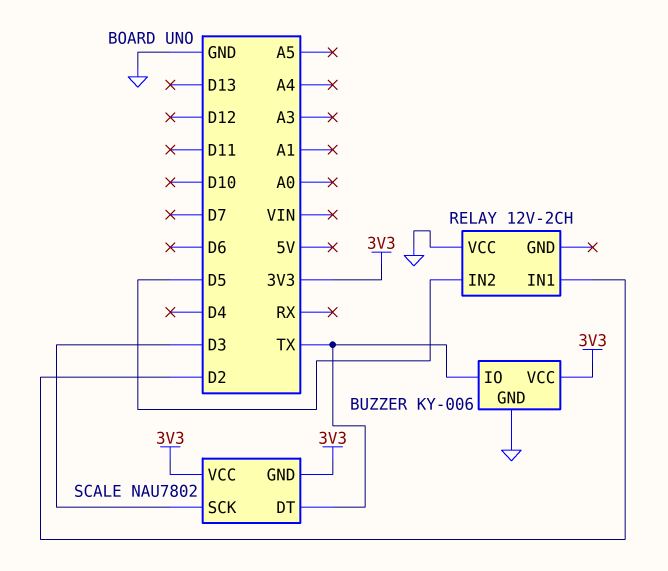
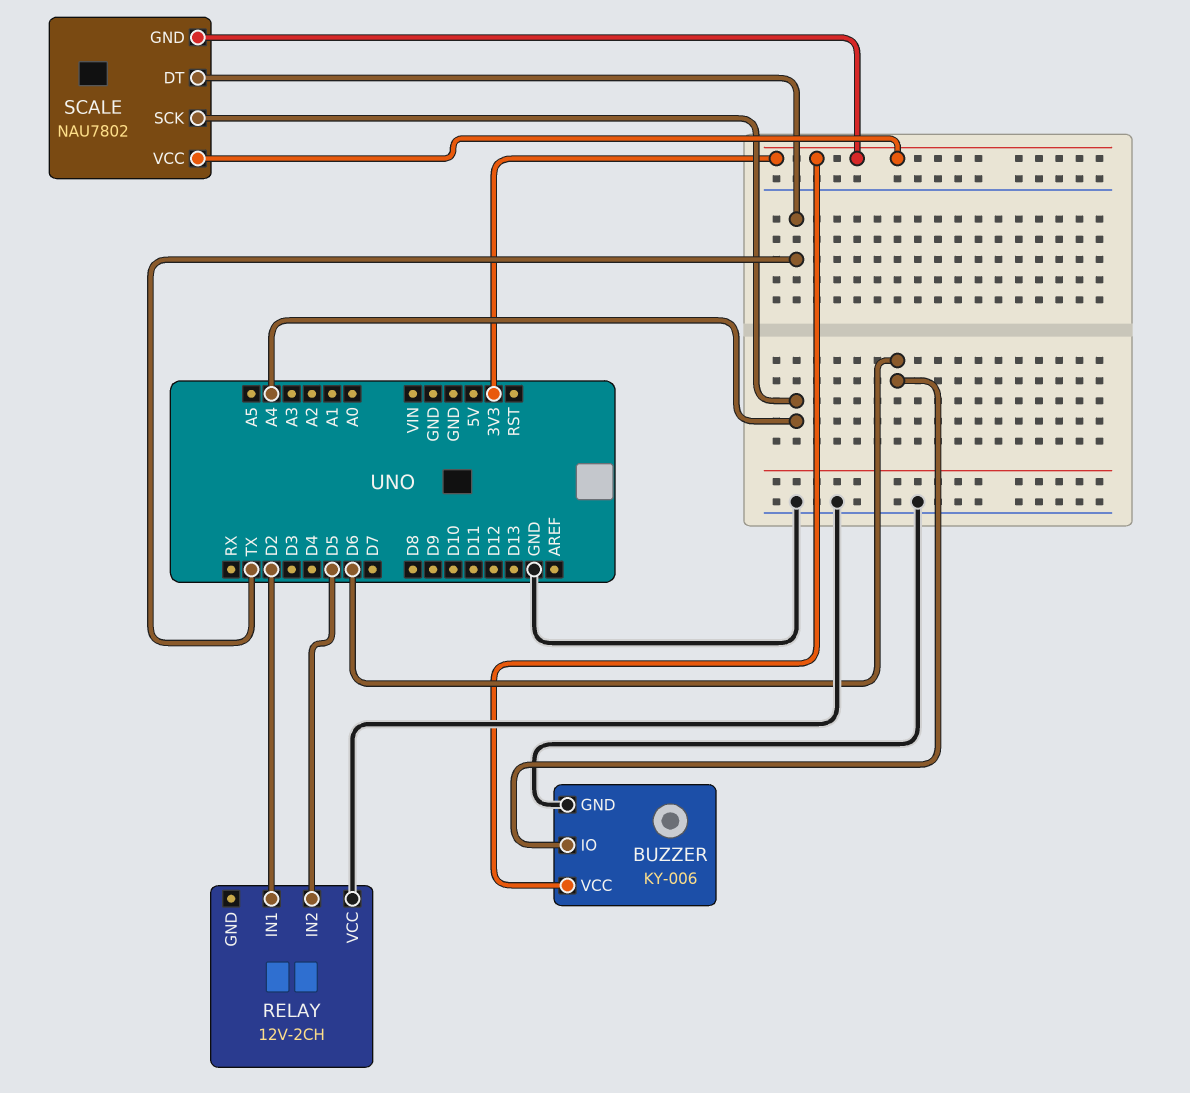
BUZZER pin IO: TX -> D6
SCALE pin SCK: D3 -> A4

